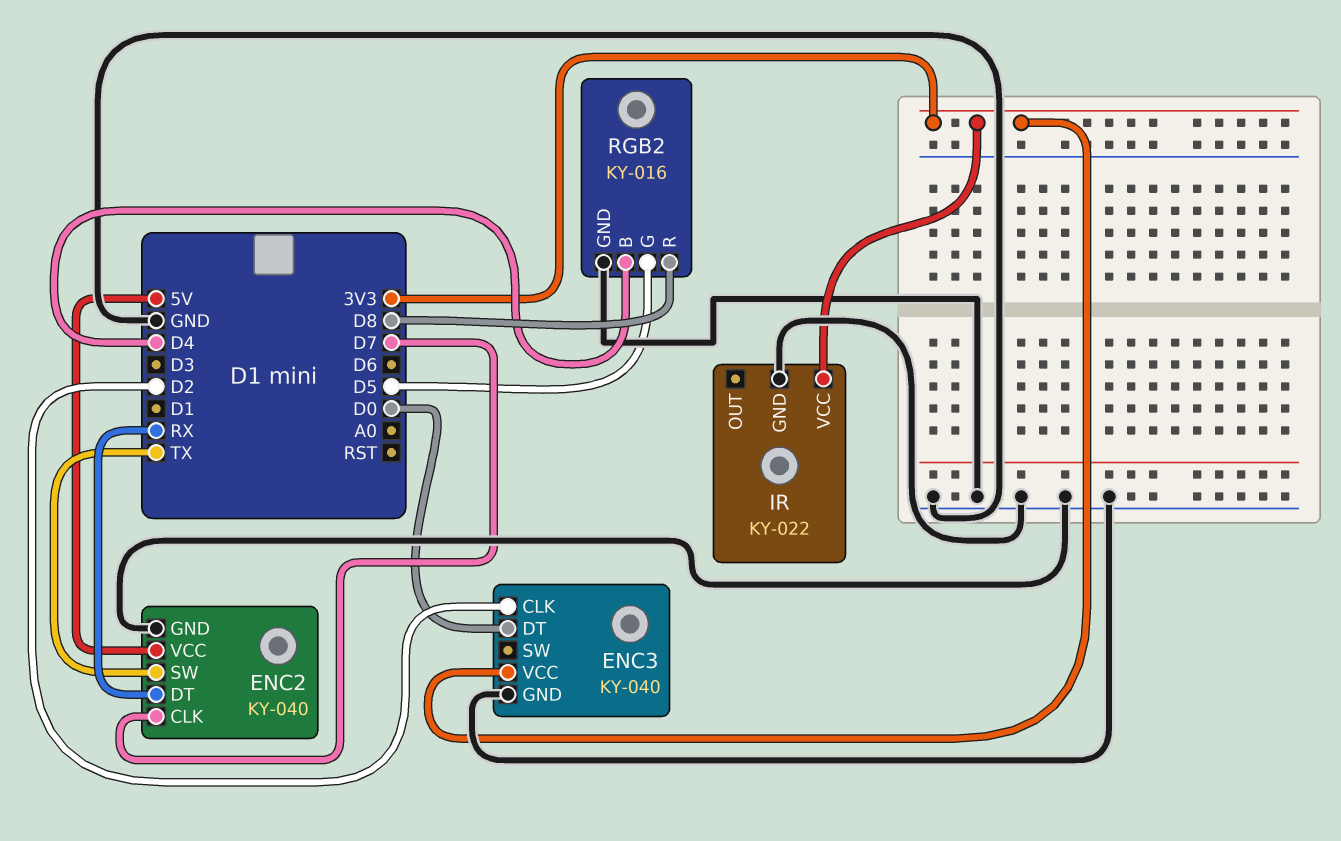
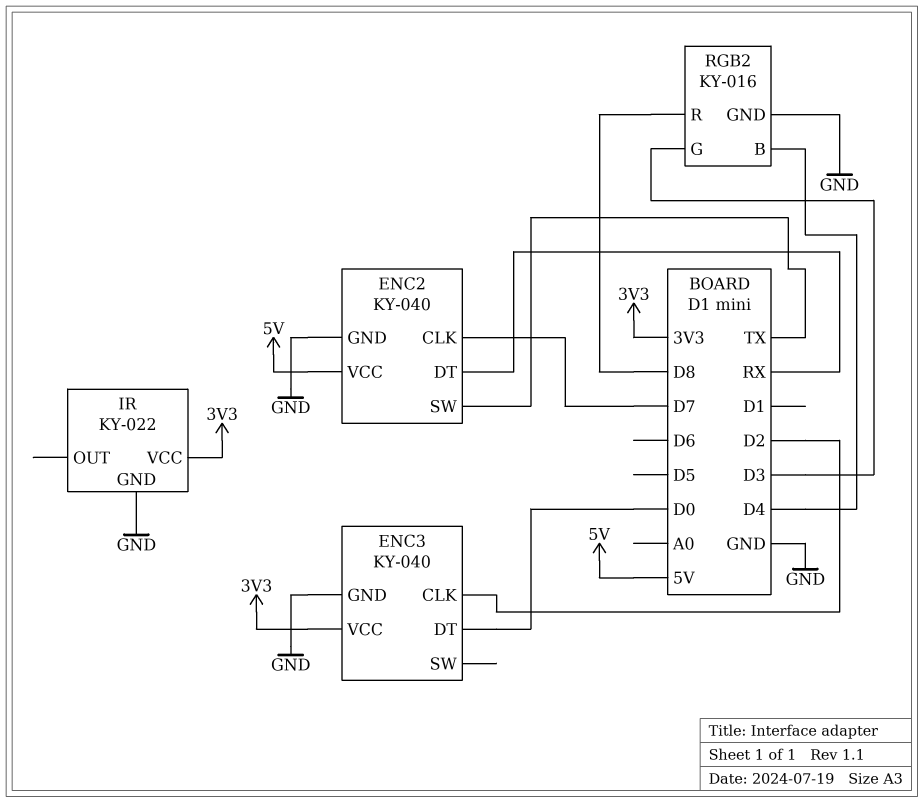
RGB2 pin G: D5 -> D3

